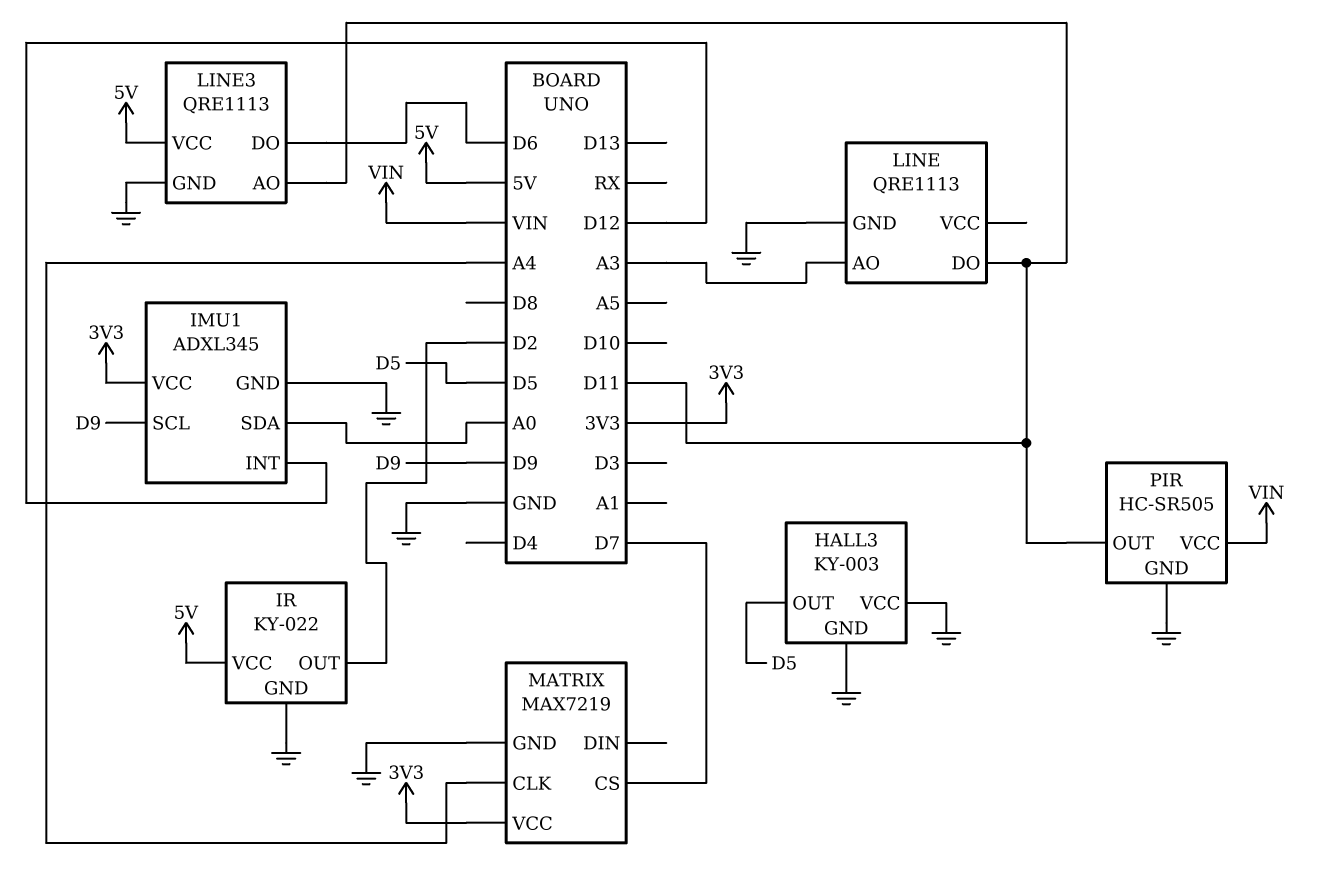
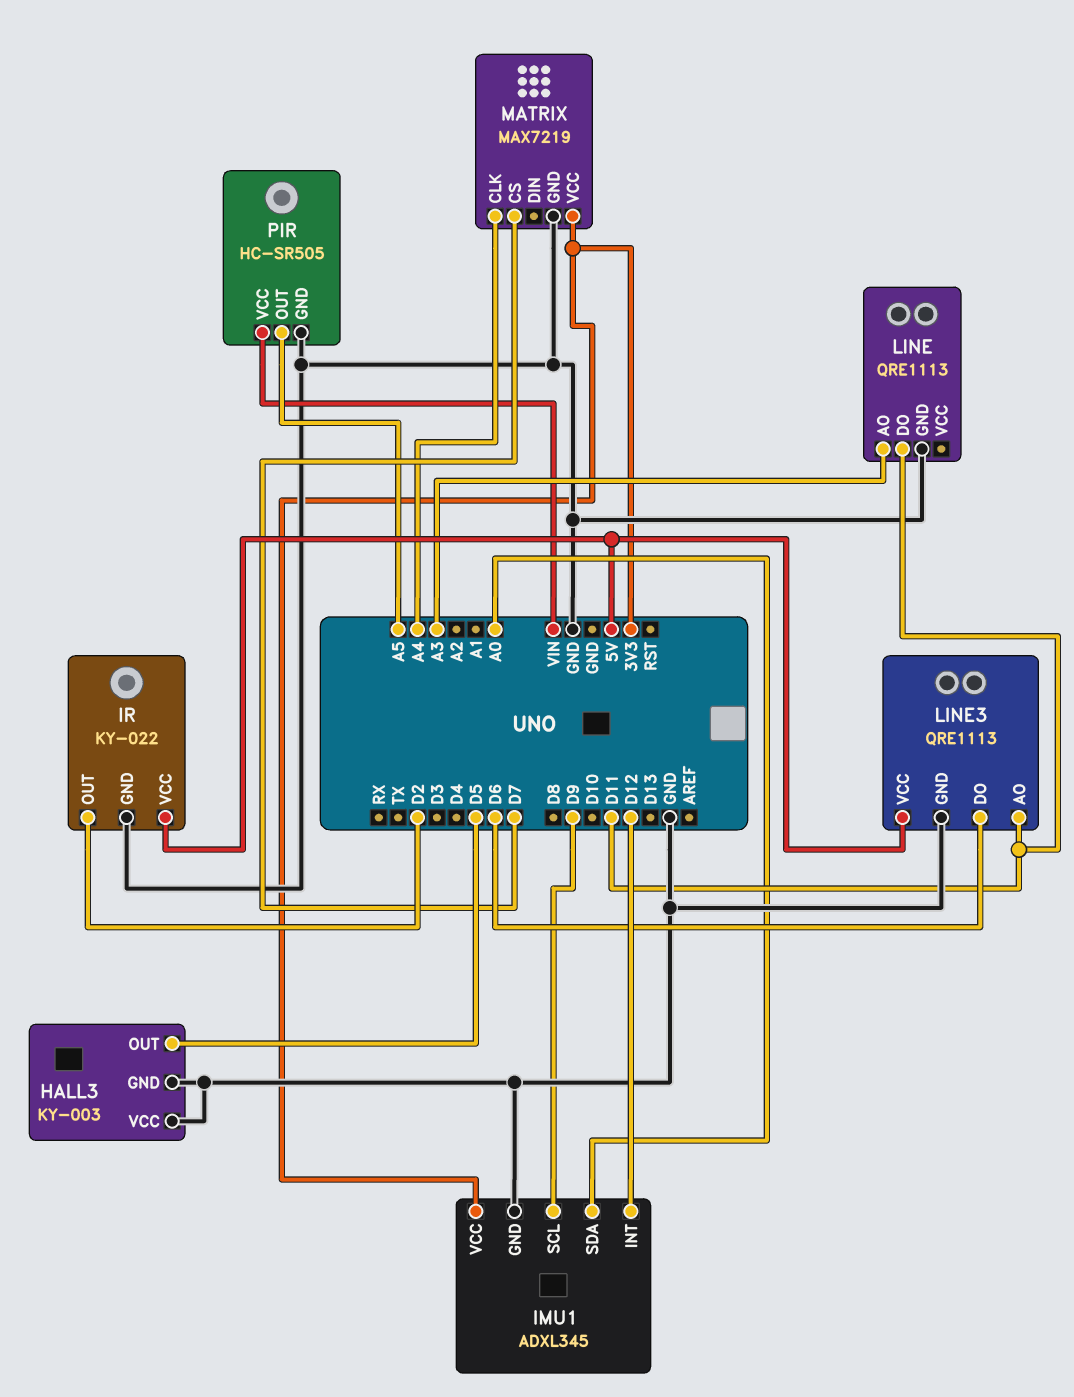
PIR pin OUT: D11 -> A5

